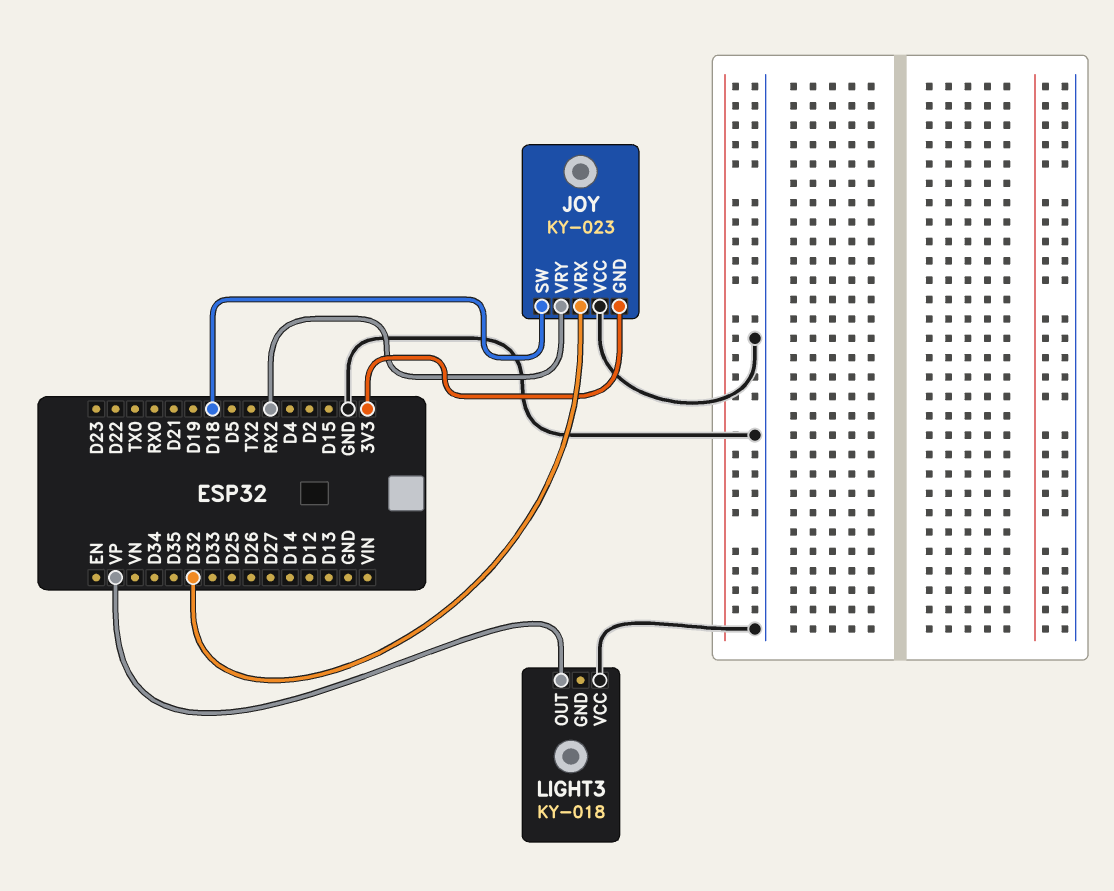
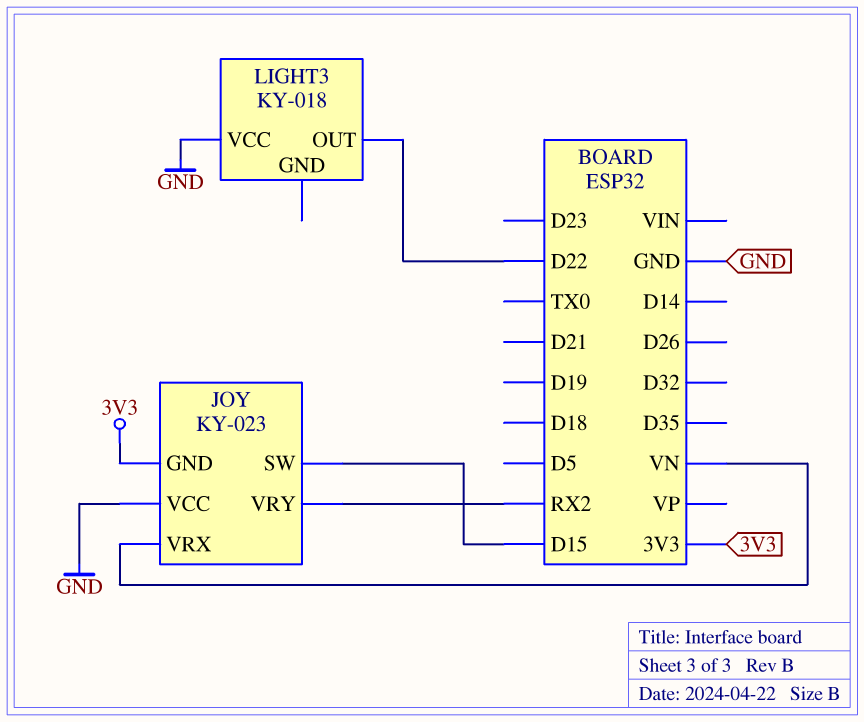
JOY pin SW: D18 -> D15
JOY pin VRX: D32 -> VN
LIGHT3 pin OUT: VP -> D22

